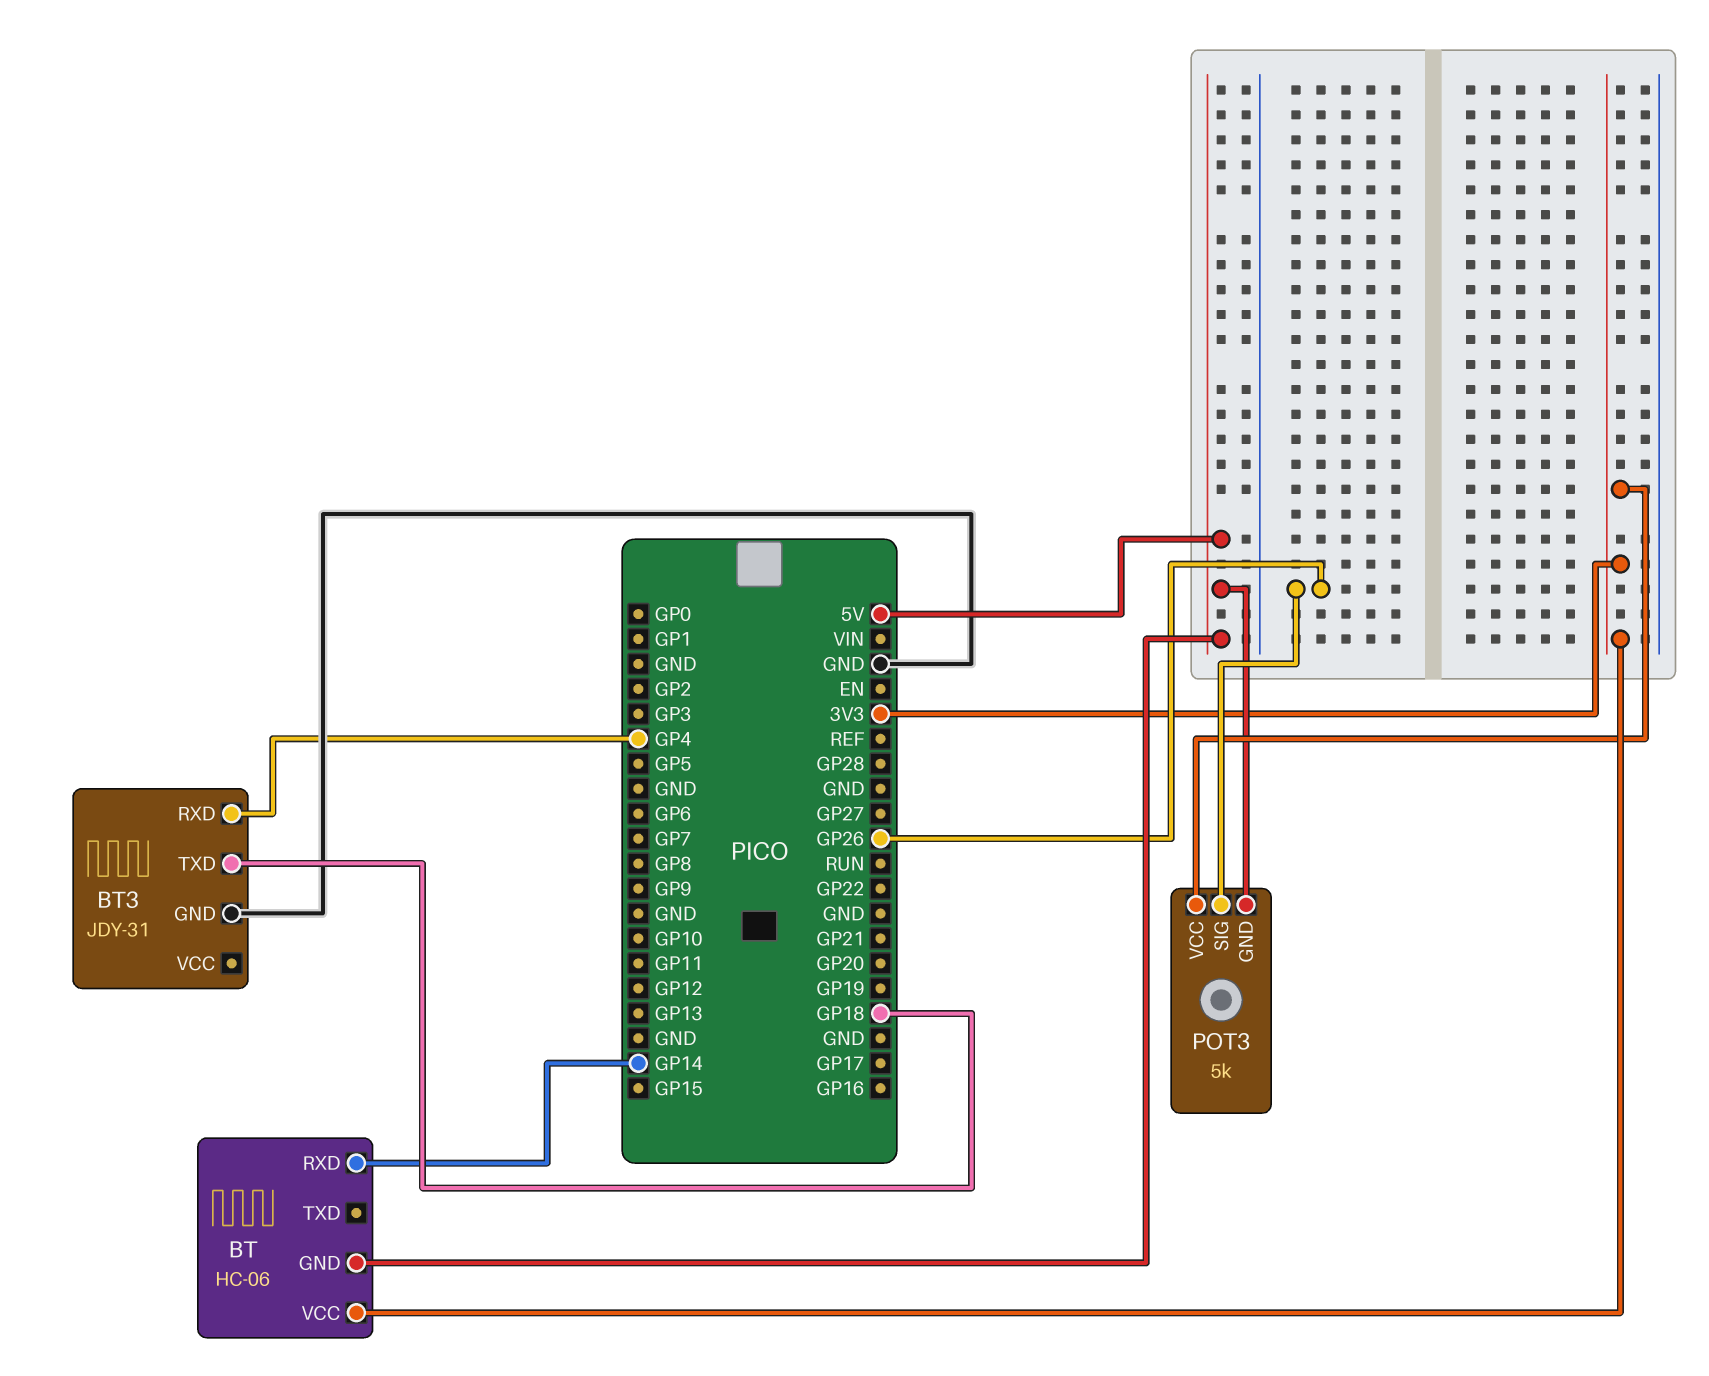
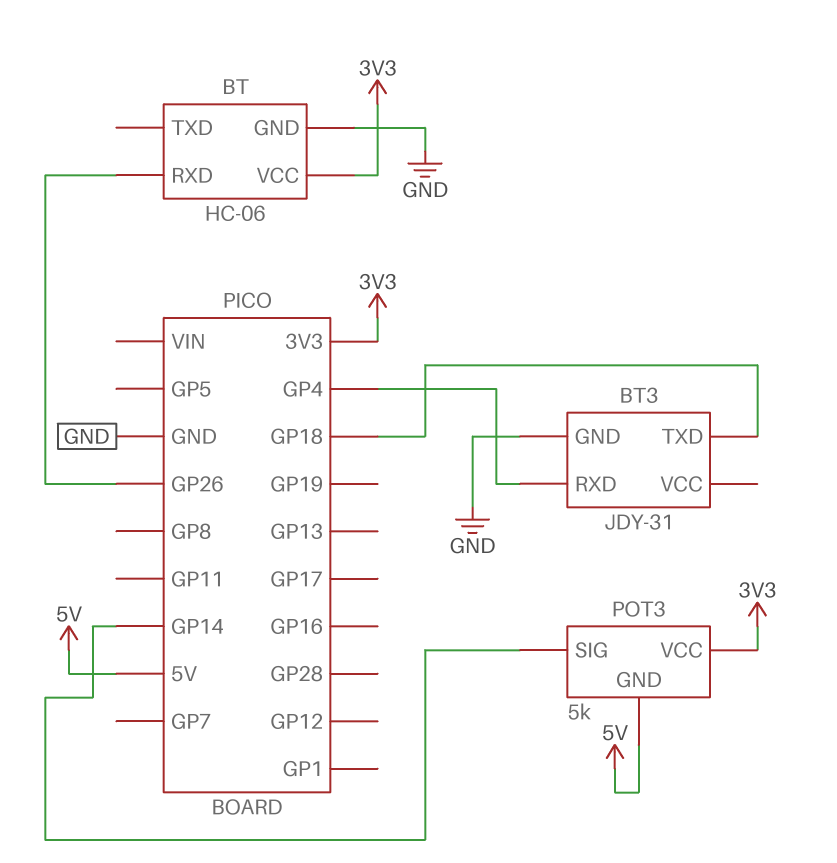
BT pin GND: 5V -> GND
BT pin RXD: GP14 -> GP26
POT3 pin SIG: GP26 -> GP14

